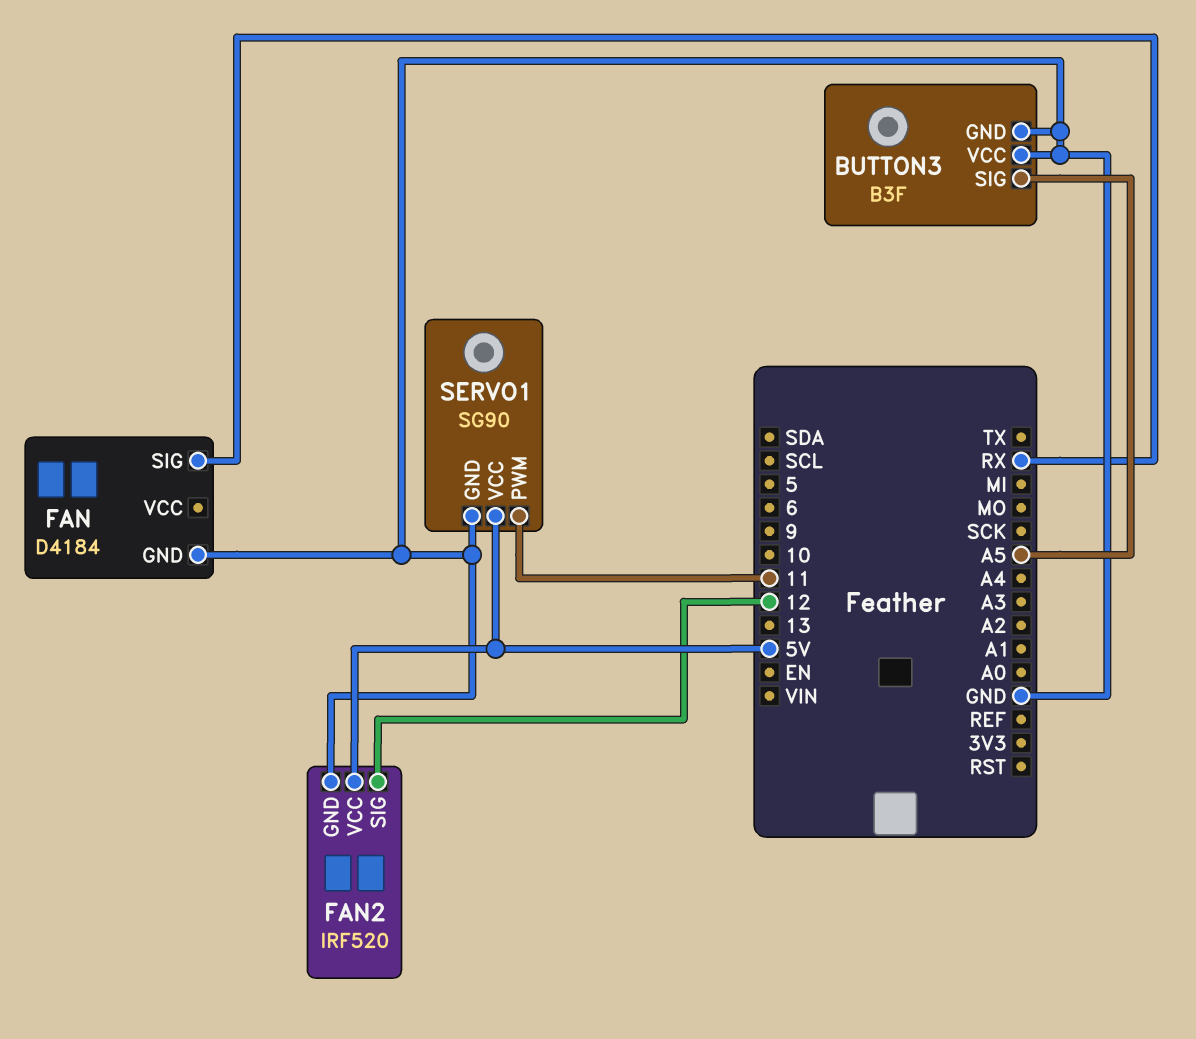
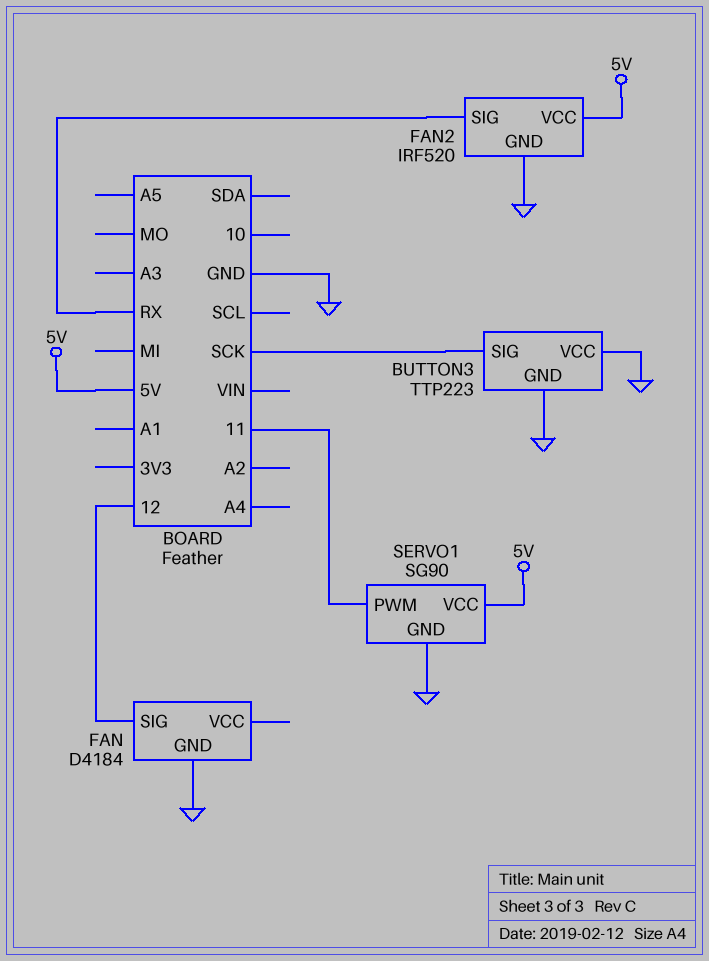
BUTTON3: B3F -> TTP223
BUTTON3 pin SIG: A5 -> SCK
FAN pin SIG: RX -> 12
FAN2 pin SIG: 12 -> RX

